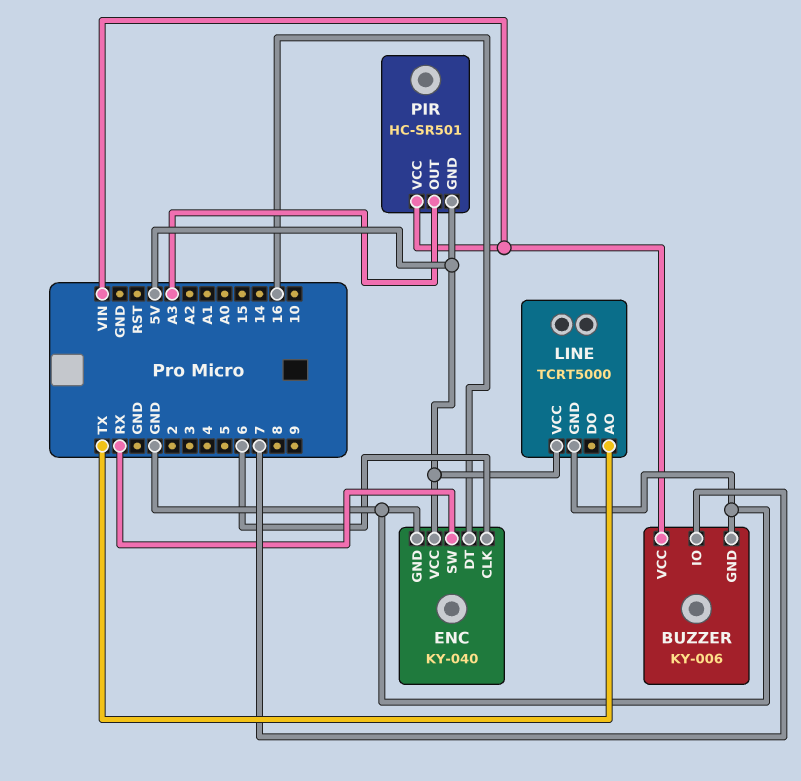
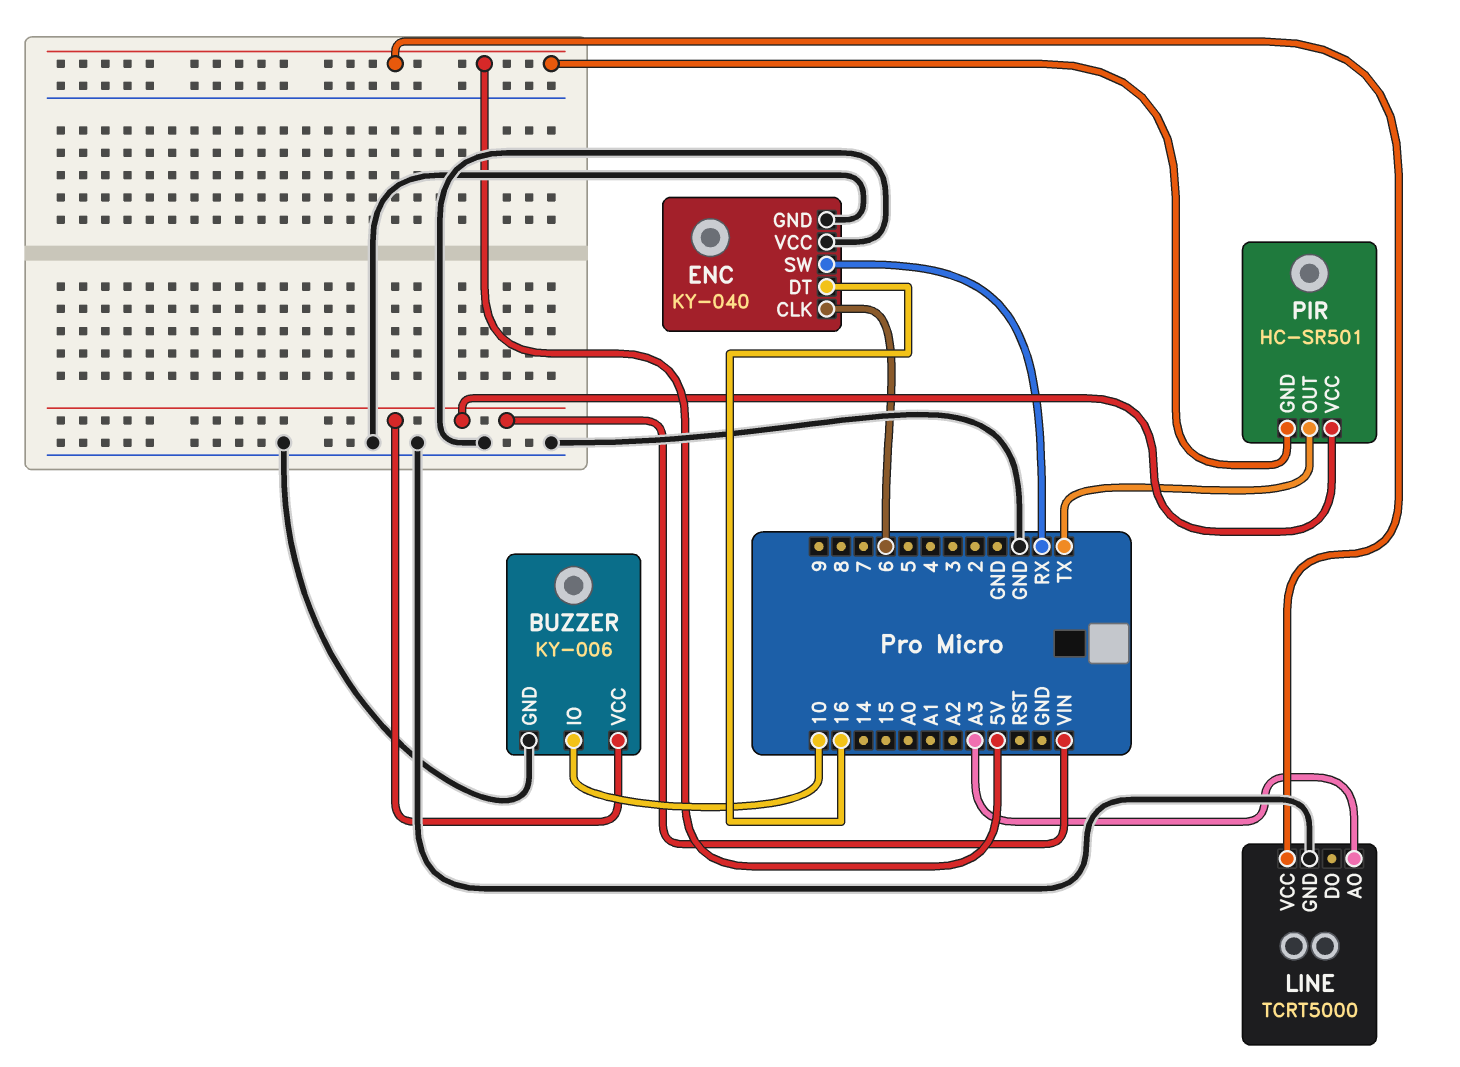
BUZZER pin IO: 7 -> 10
ENC pin VCC: 5V -> GND
LINE pin AO: TX -> A3
PIR pin OUT: A3 -> TX

